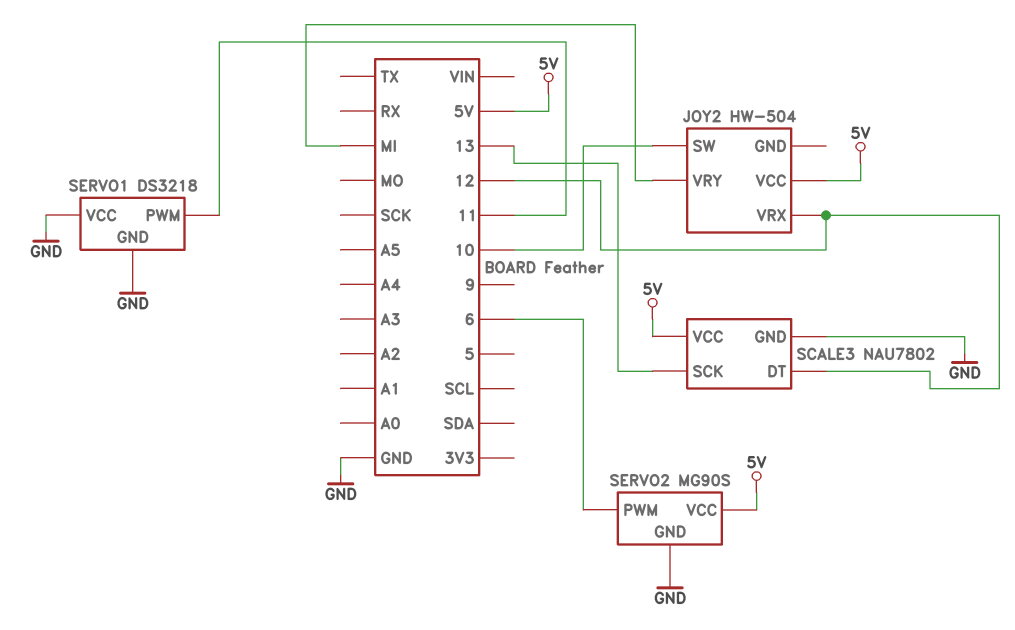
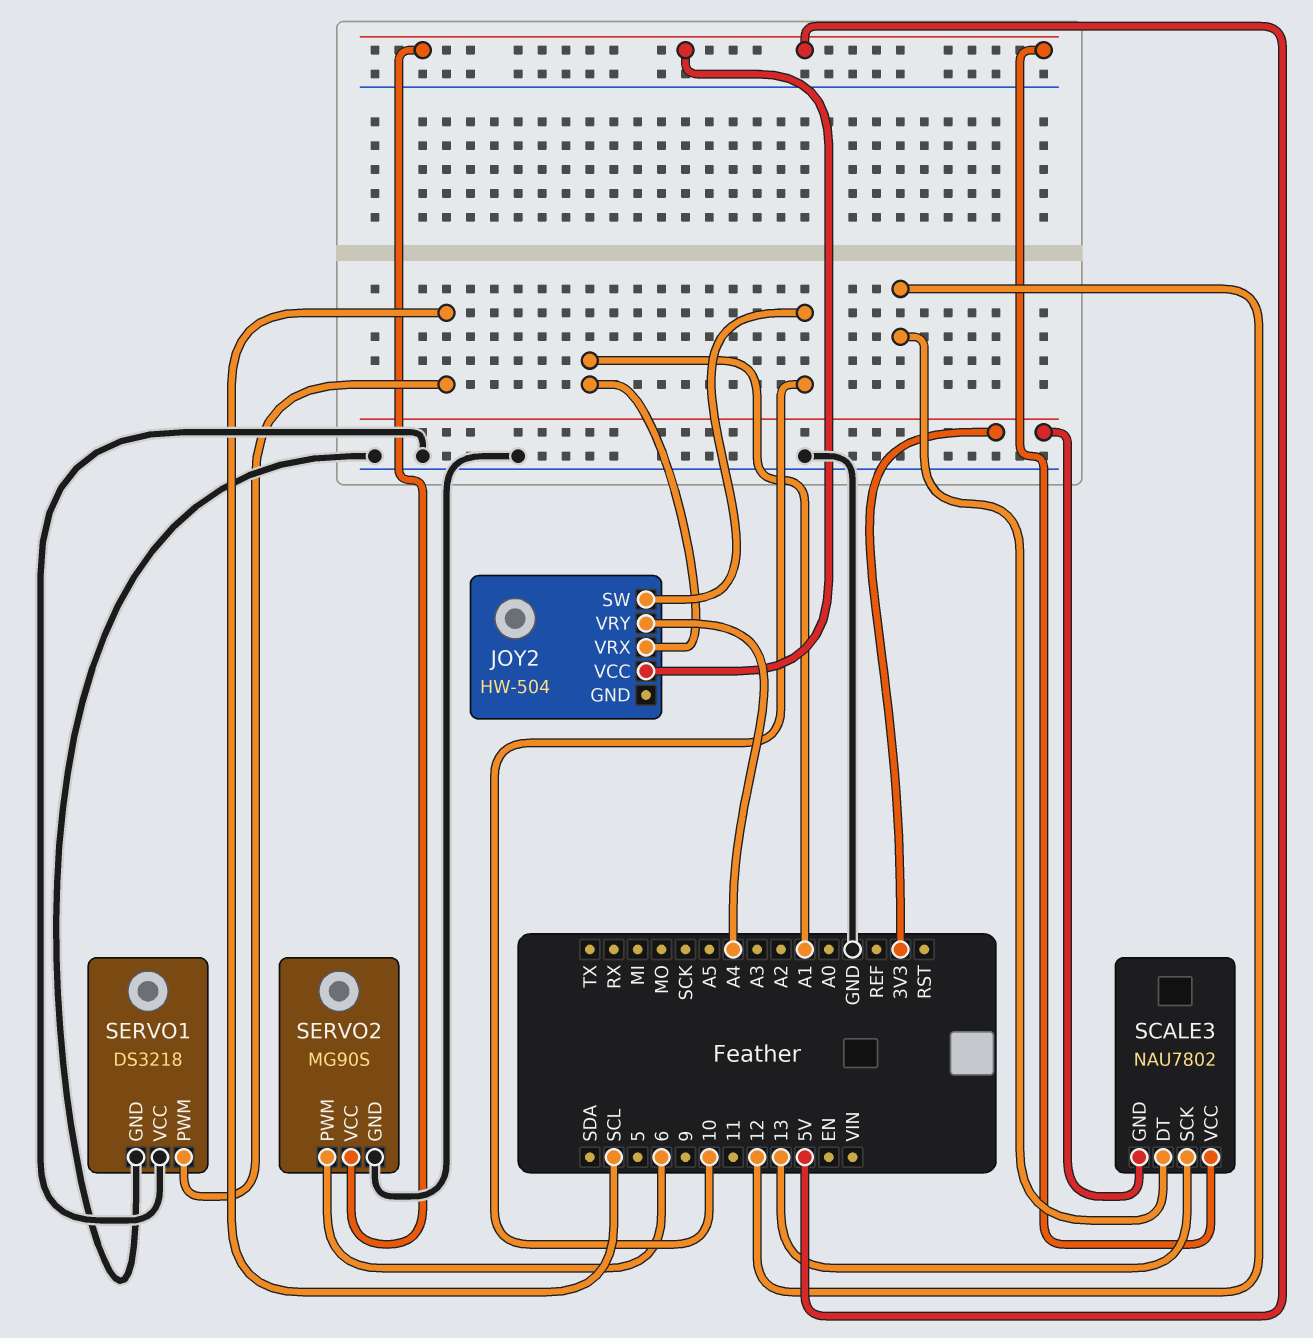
JOY2 pin VRX: 12 -> A1
JOY2 pin VRY: MI -> A4
SCALE3 pin GND: GND -> 3V3
SERVO1 pin PWM: 11 -> SCL

